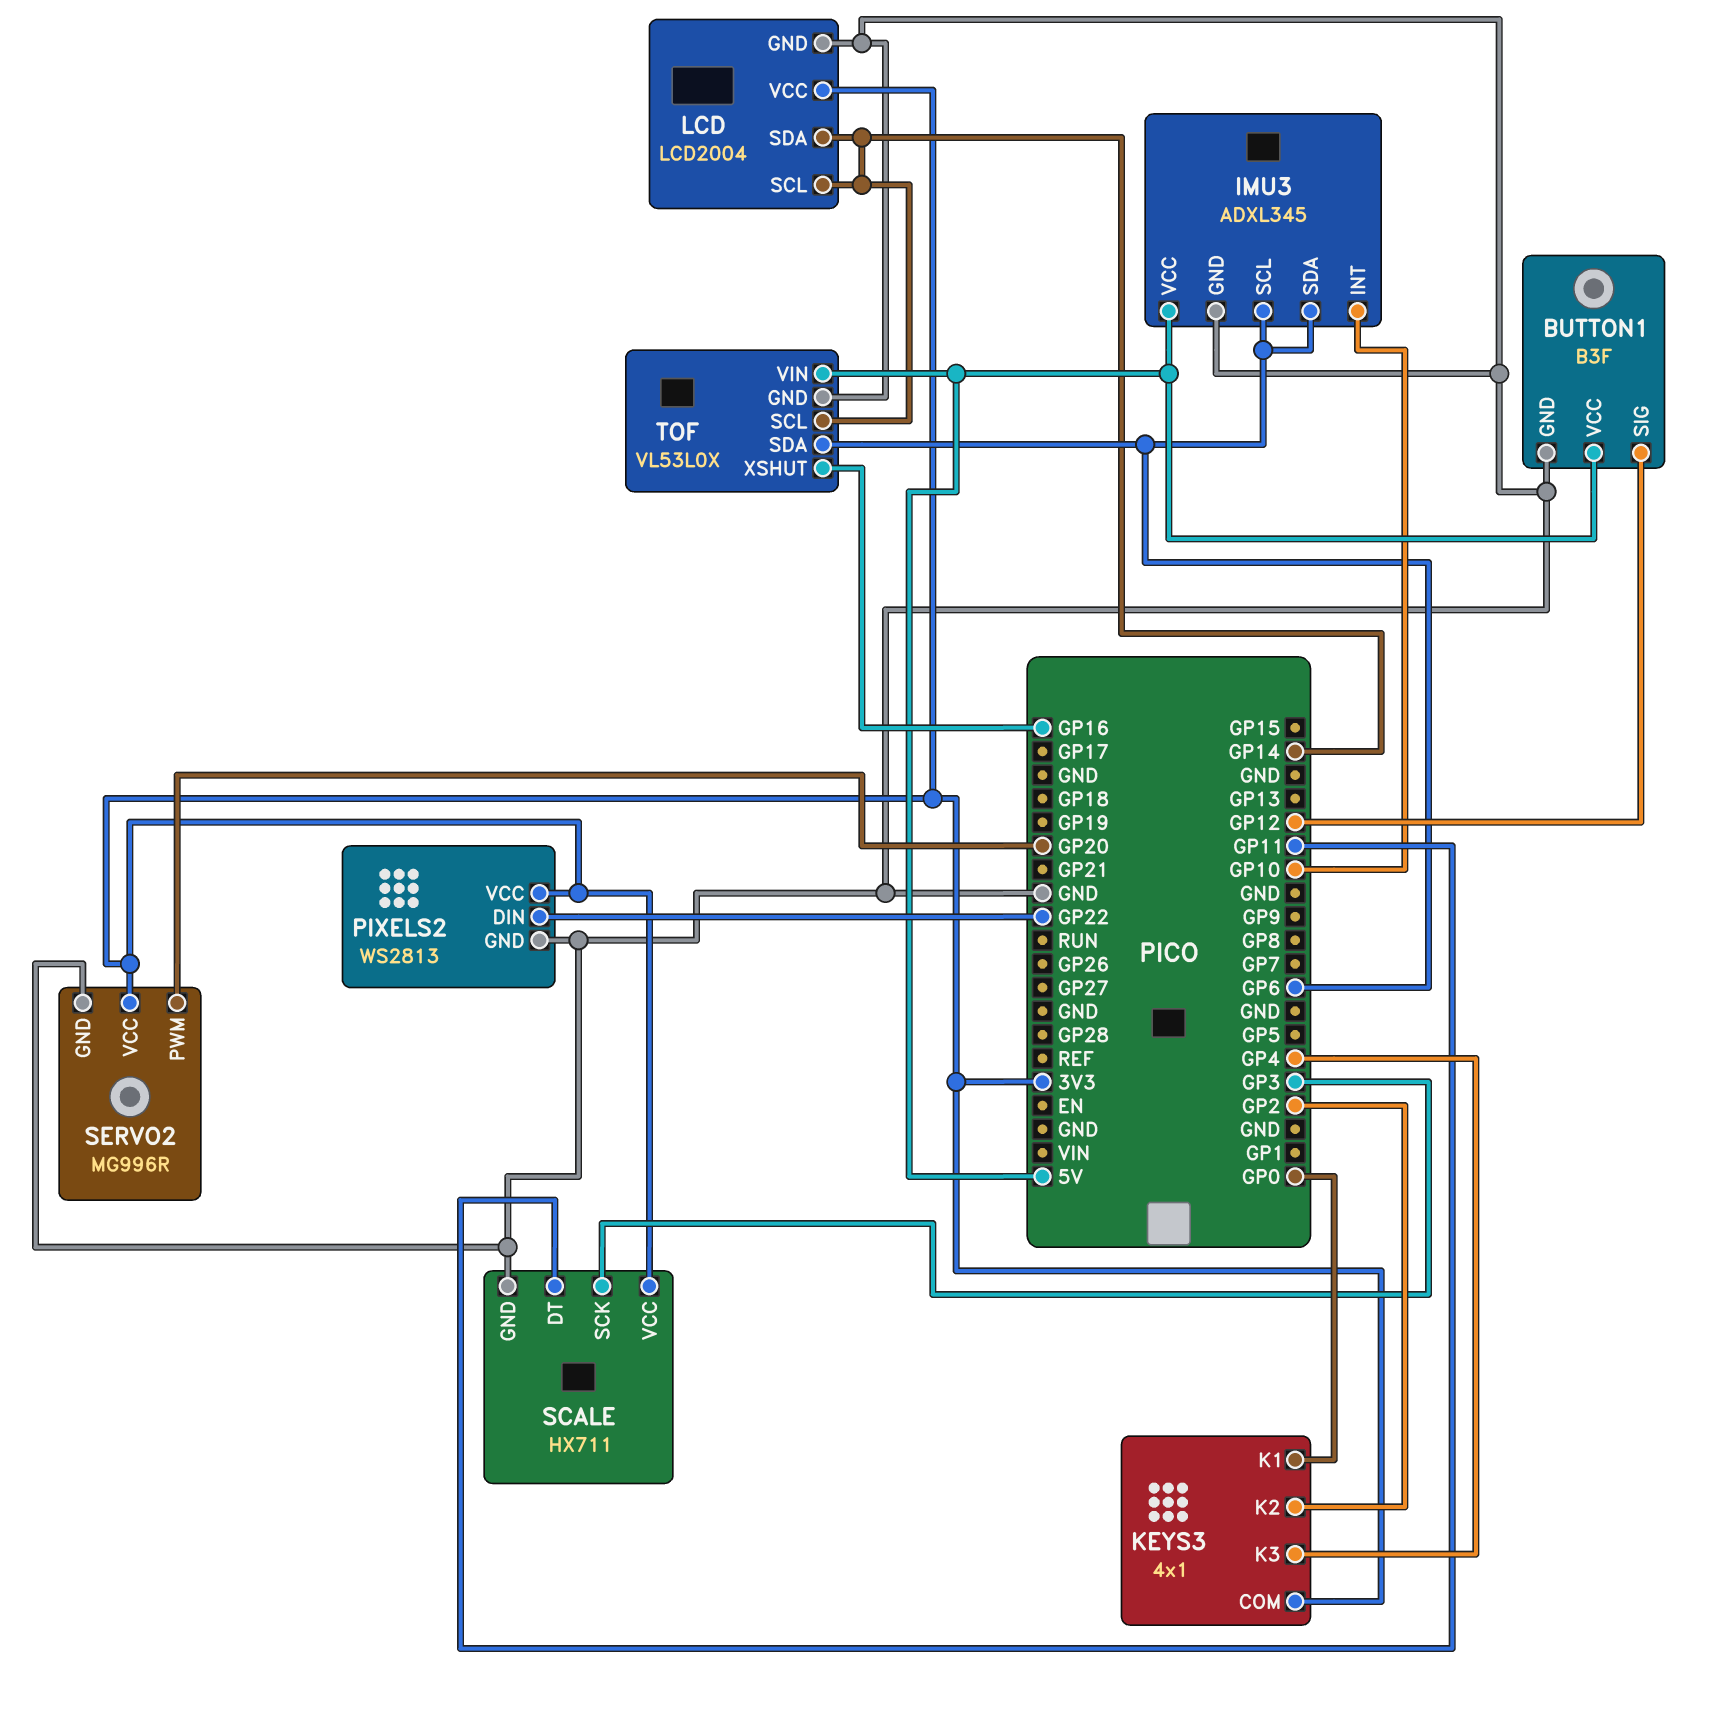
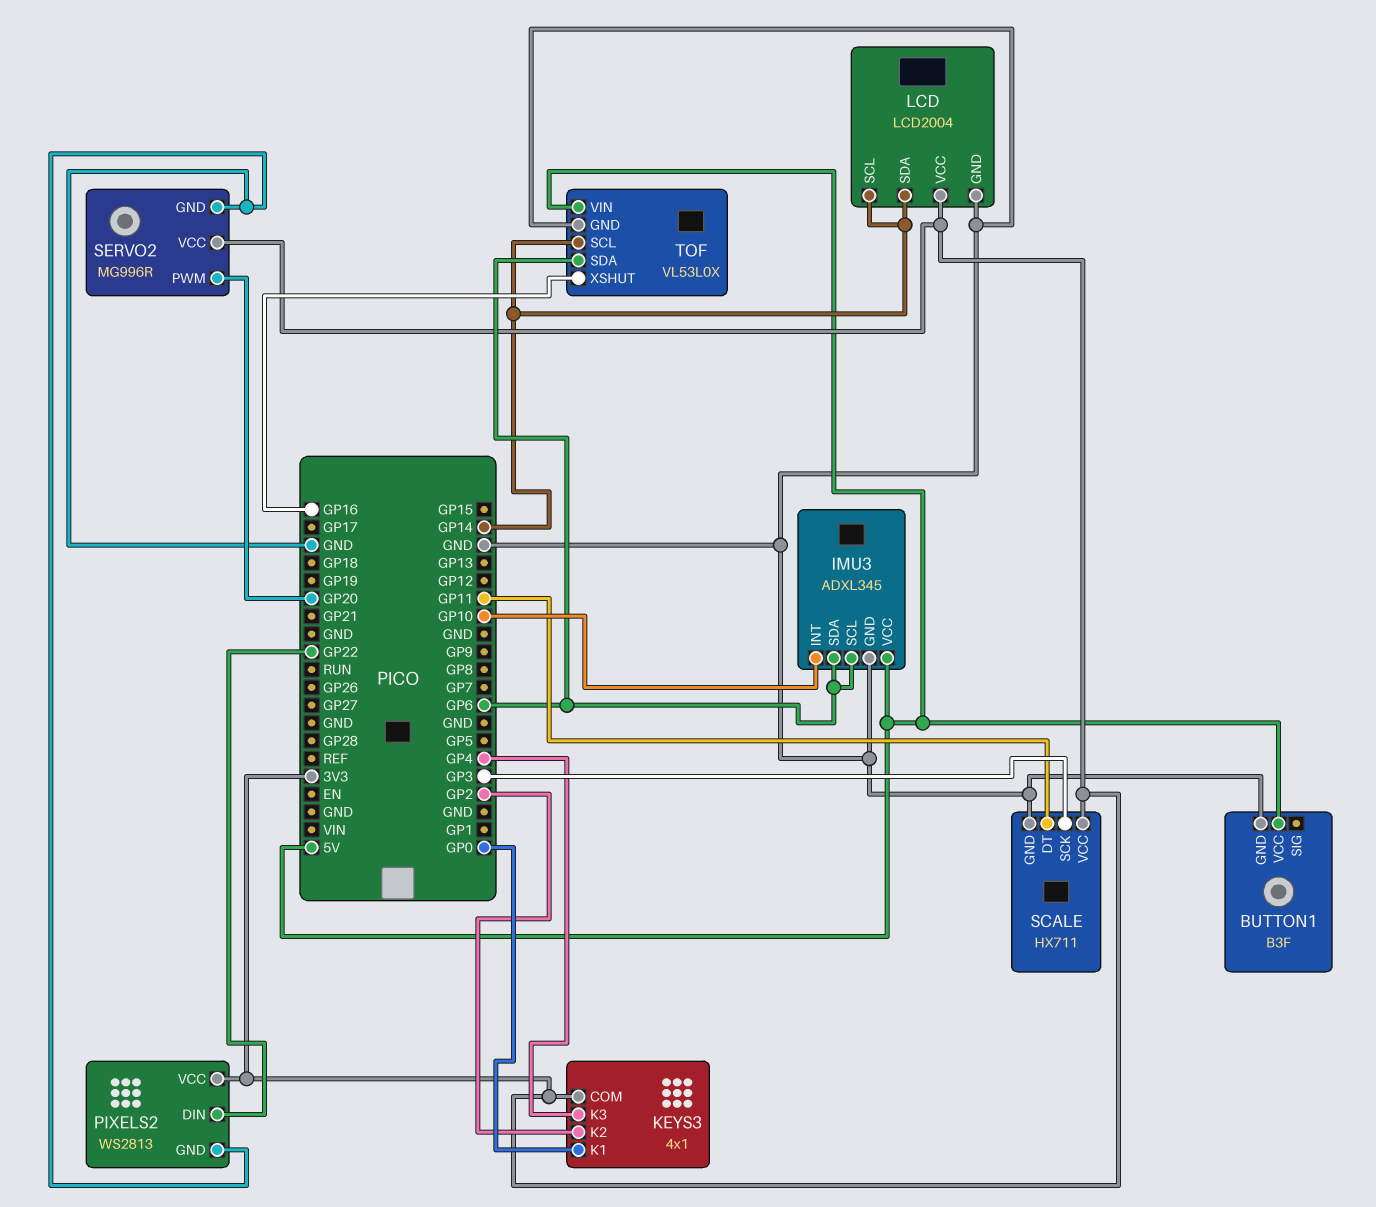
BUTTON1 pin SIG: GP12 -> none

